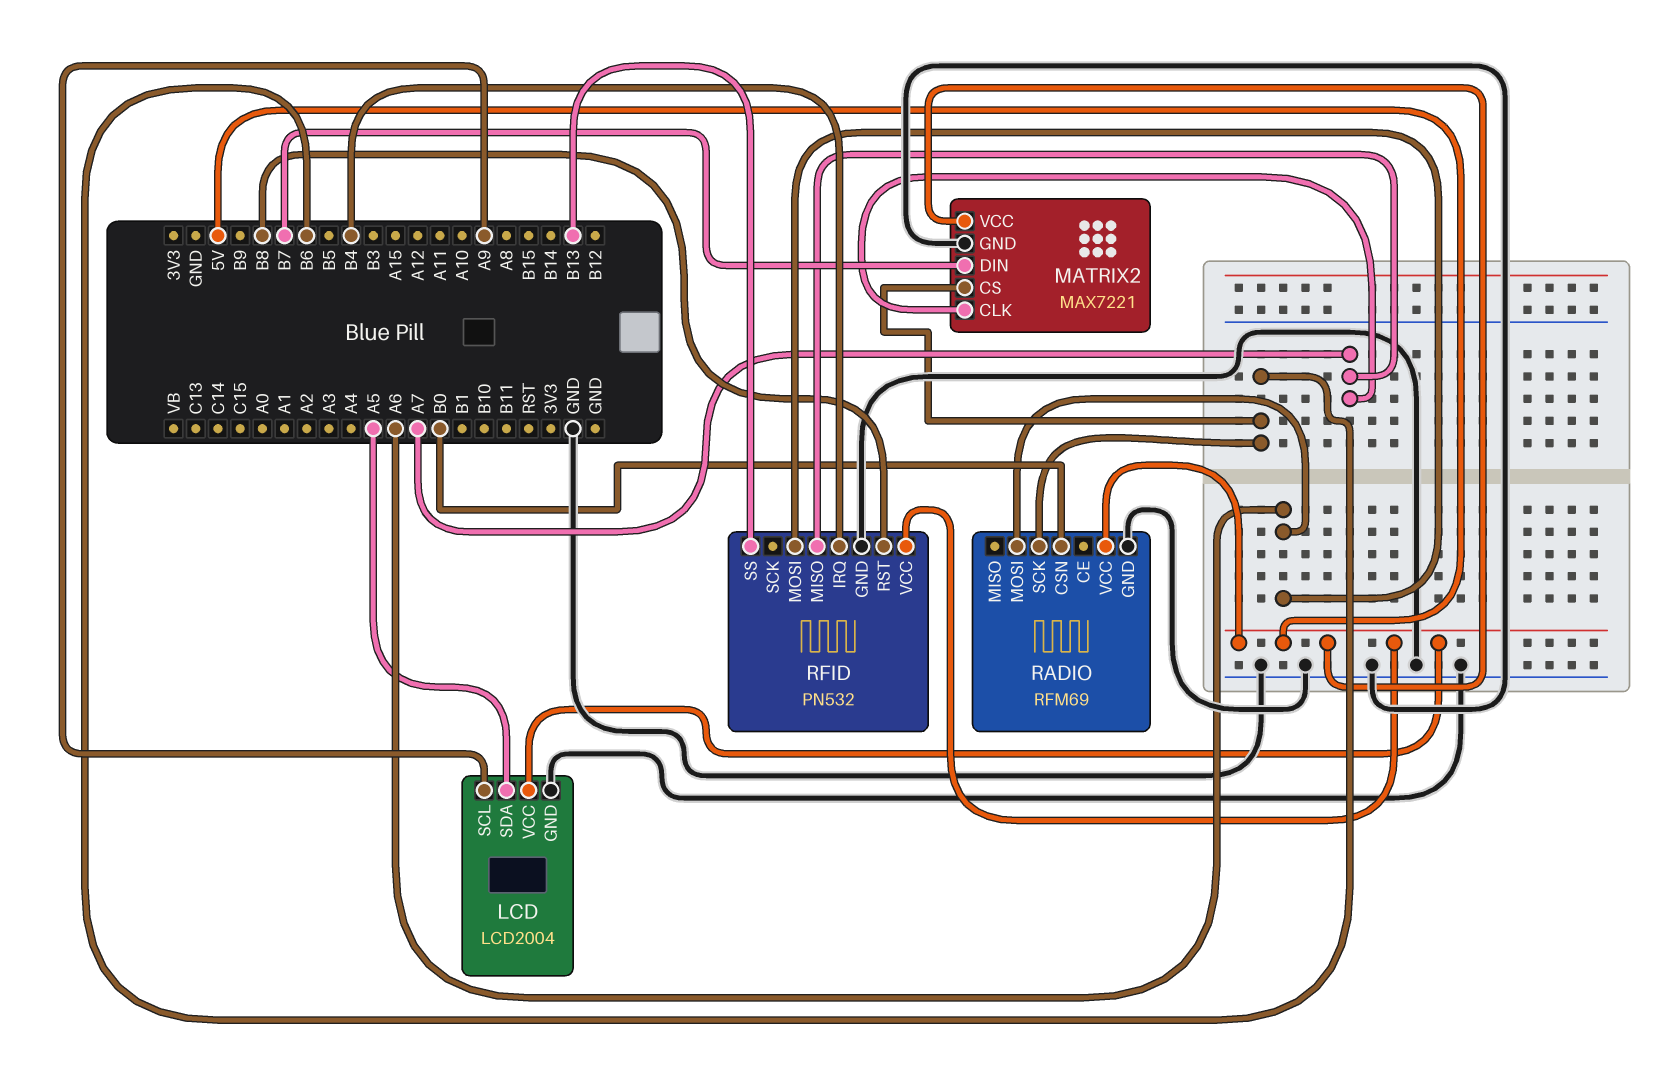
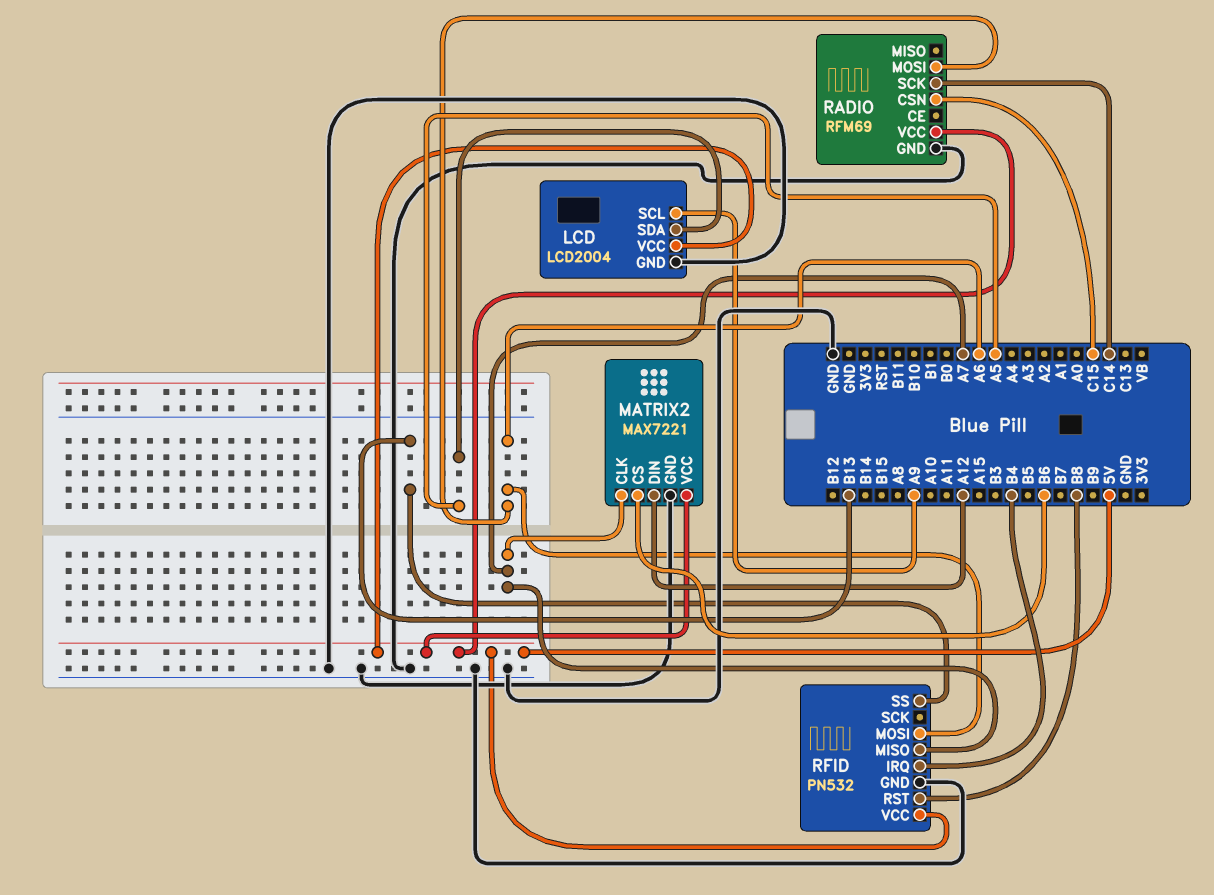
MATRIX2 pin DIN: B7 -> A12
RADIO pin CSN: B0 -> C15
RADIO pin SCK: B6 -> C14

